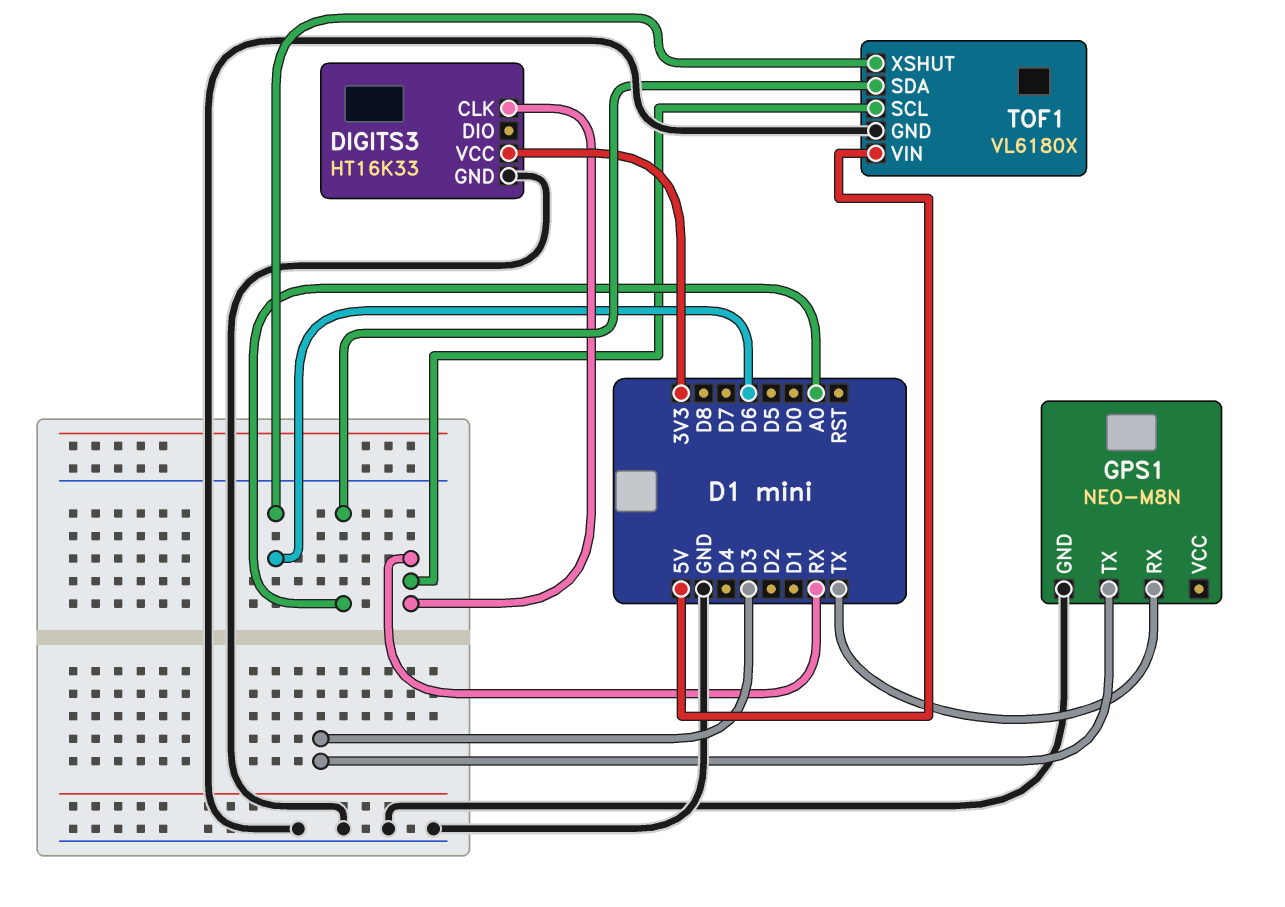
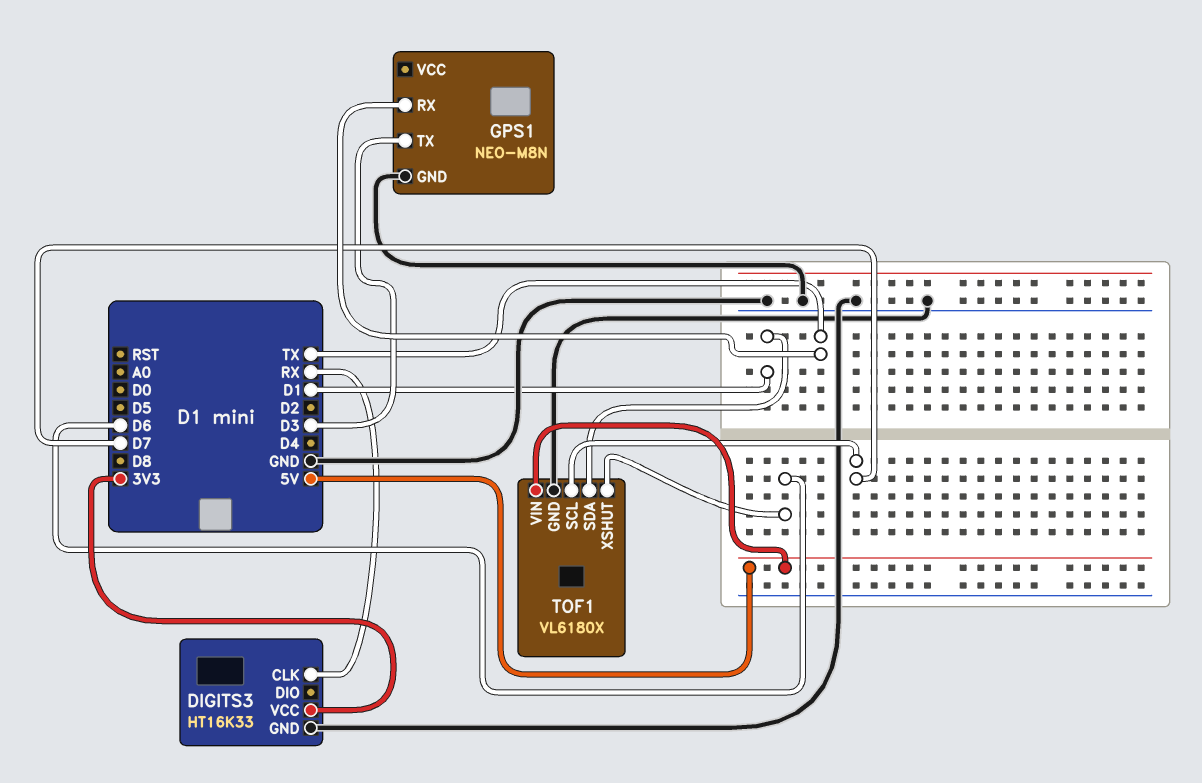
TOF1 pin SCL: RX -> D7
TOF1 pin SDA: A0 -> D1

